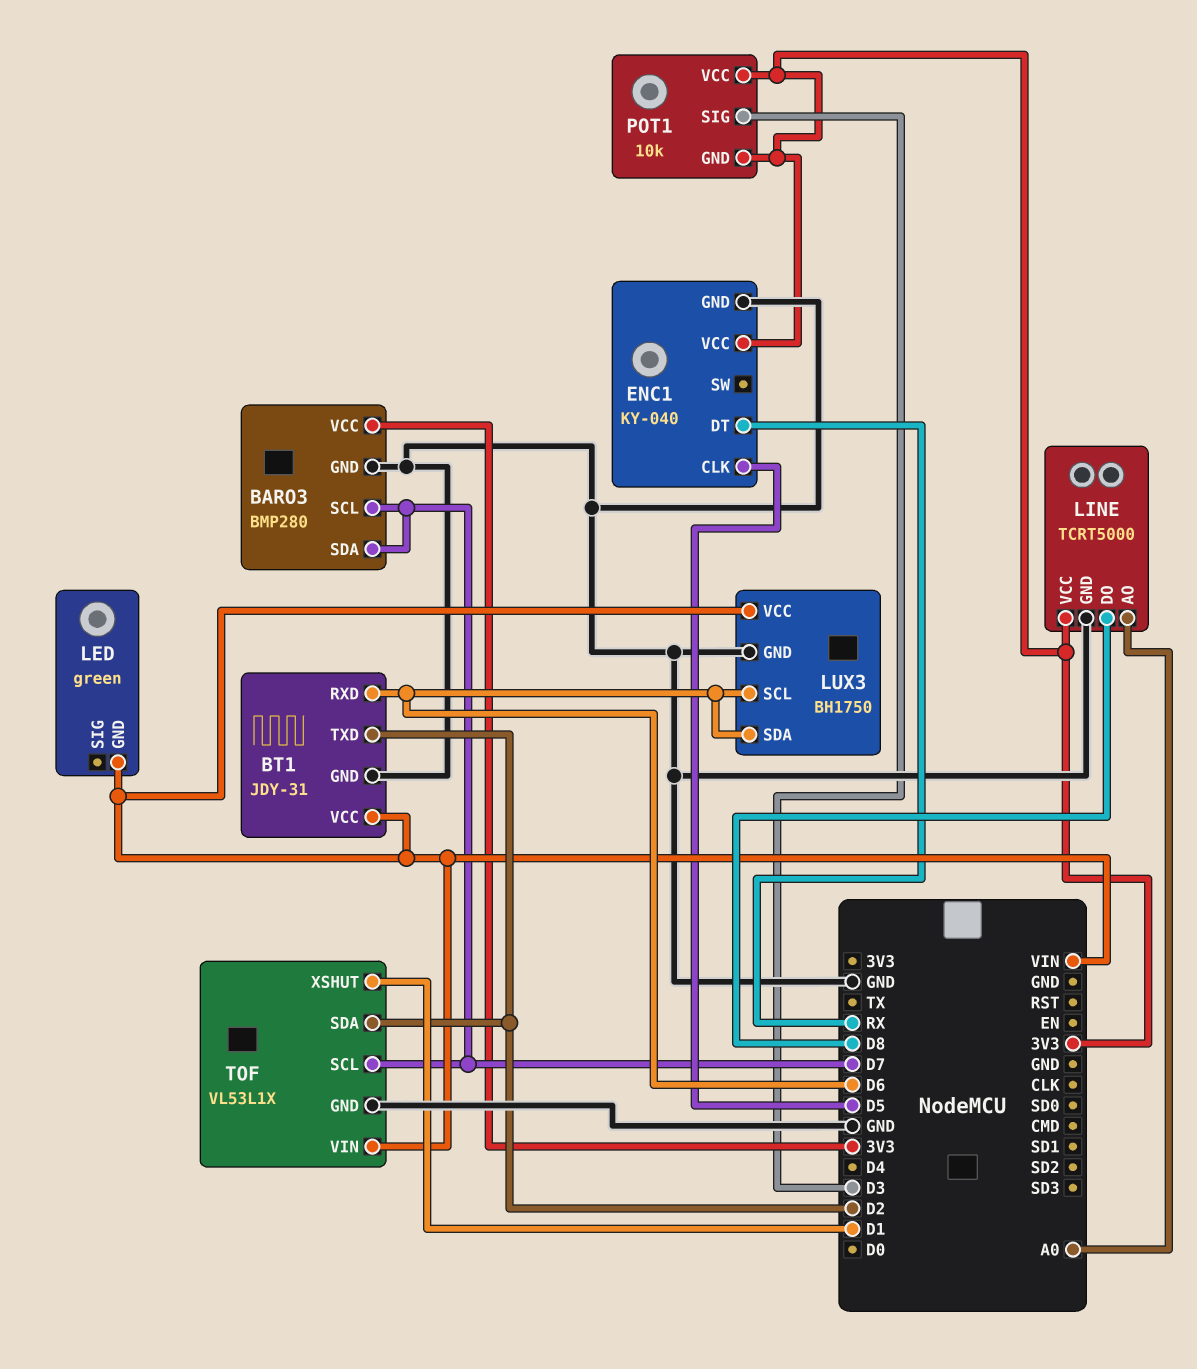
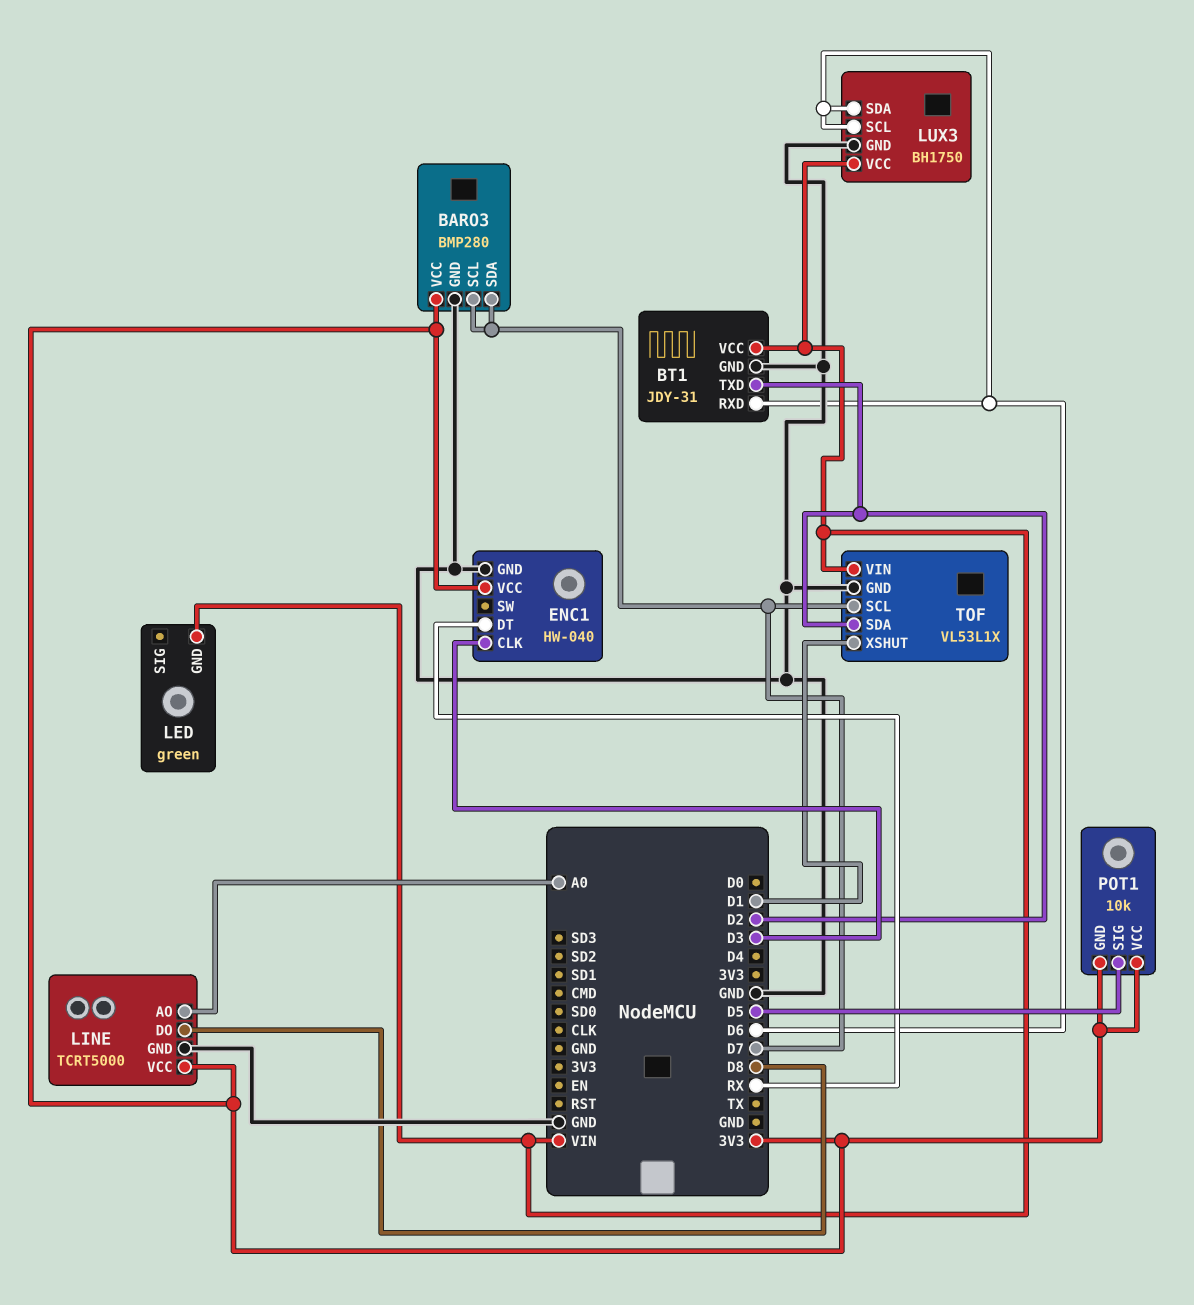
ENC1: KY-040 -> HW-040
ENC1 pin CLK: D5 -> D3
POT1 pin SIG: D3 -> D5

